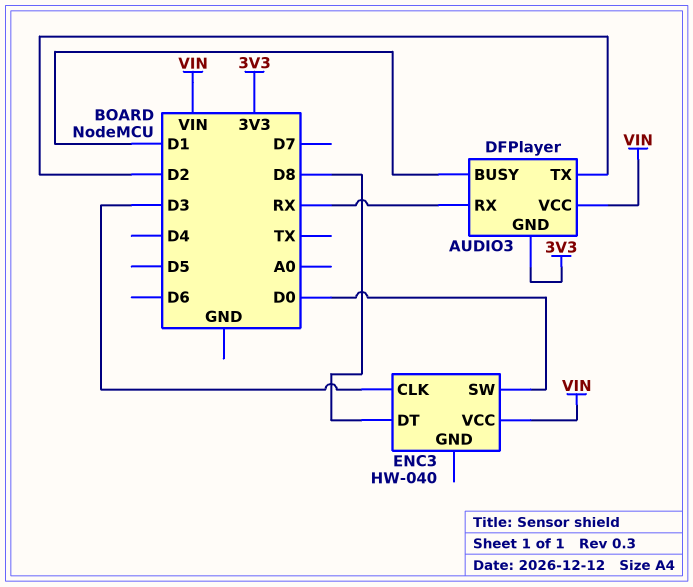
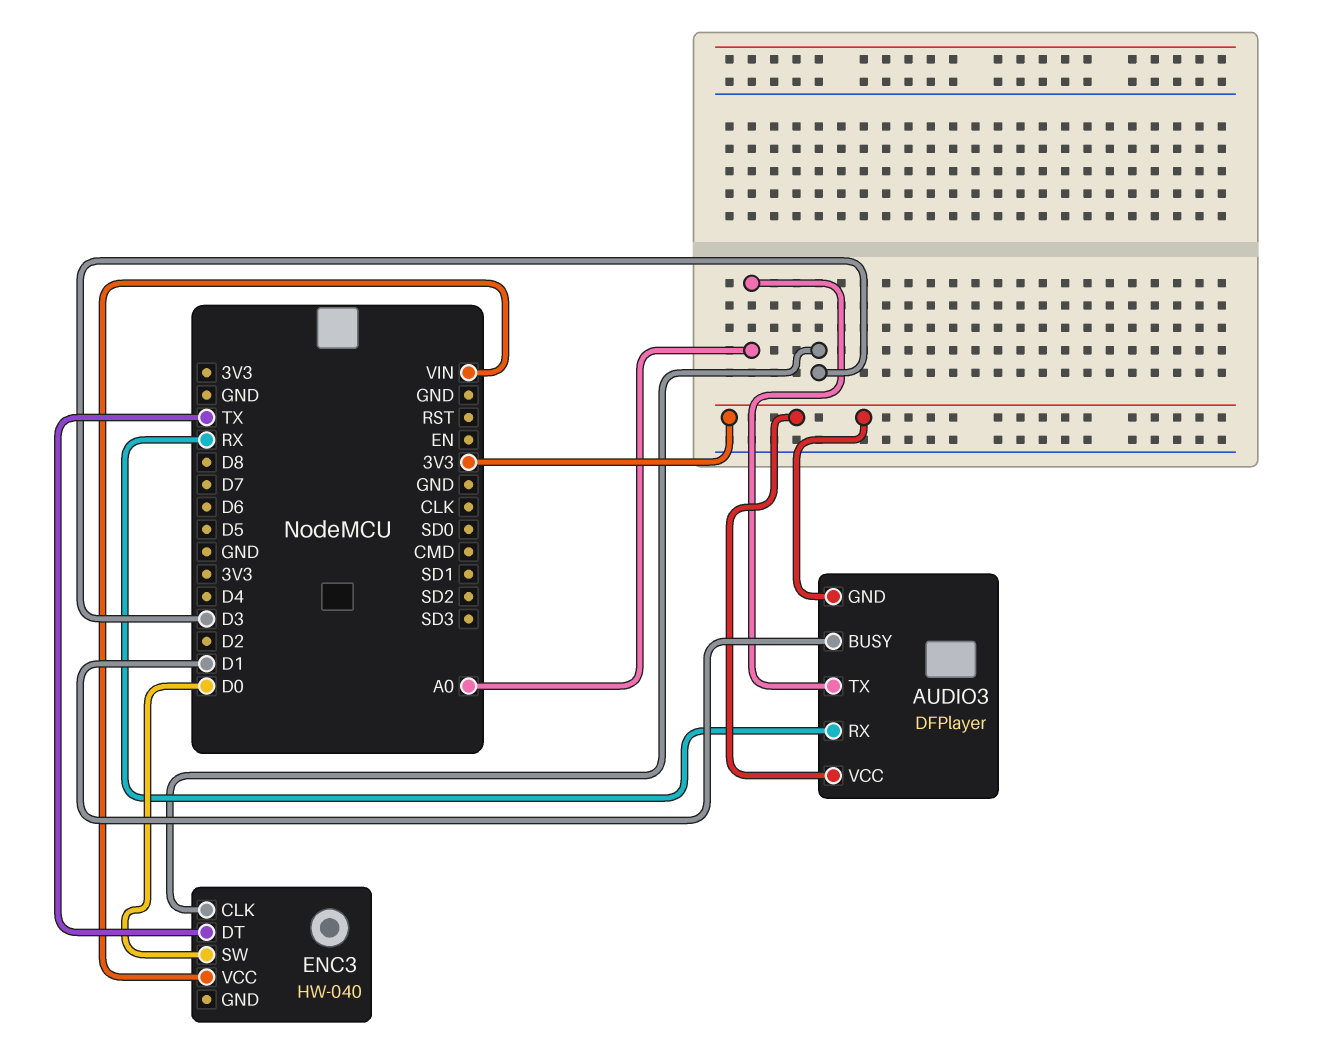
AUDIO3 pin TX: D2 -> A0
AUDIO3 pin VCC: VIN -> 3V3
ENC3 pin DT: D8 -> TX

